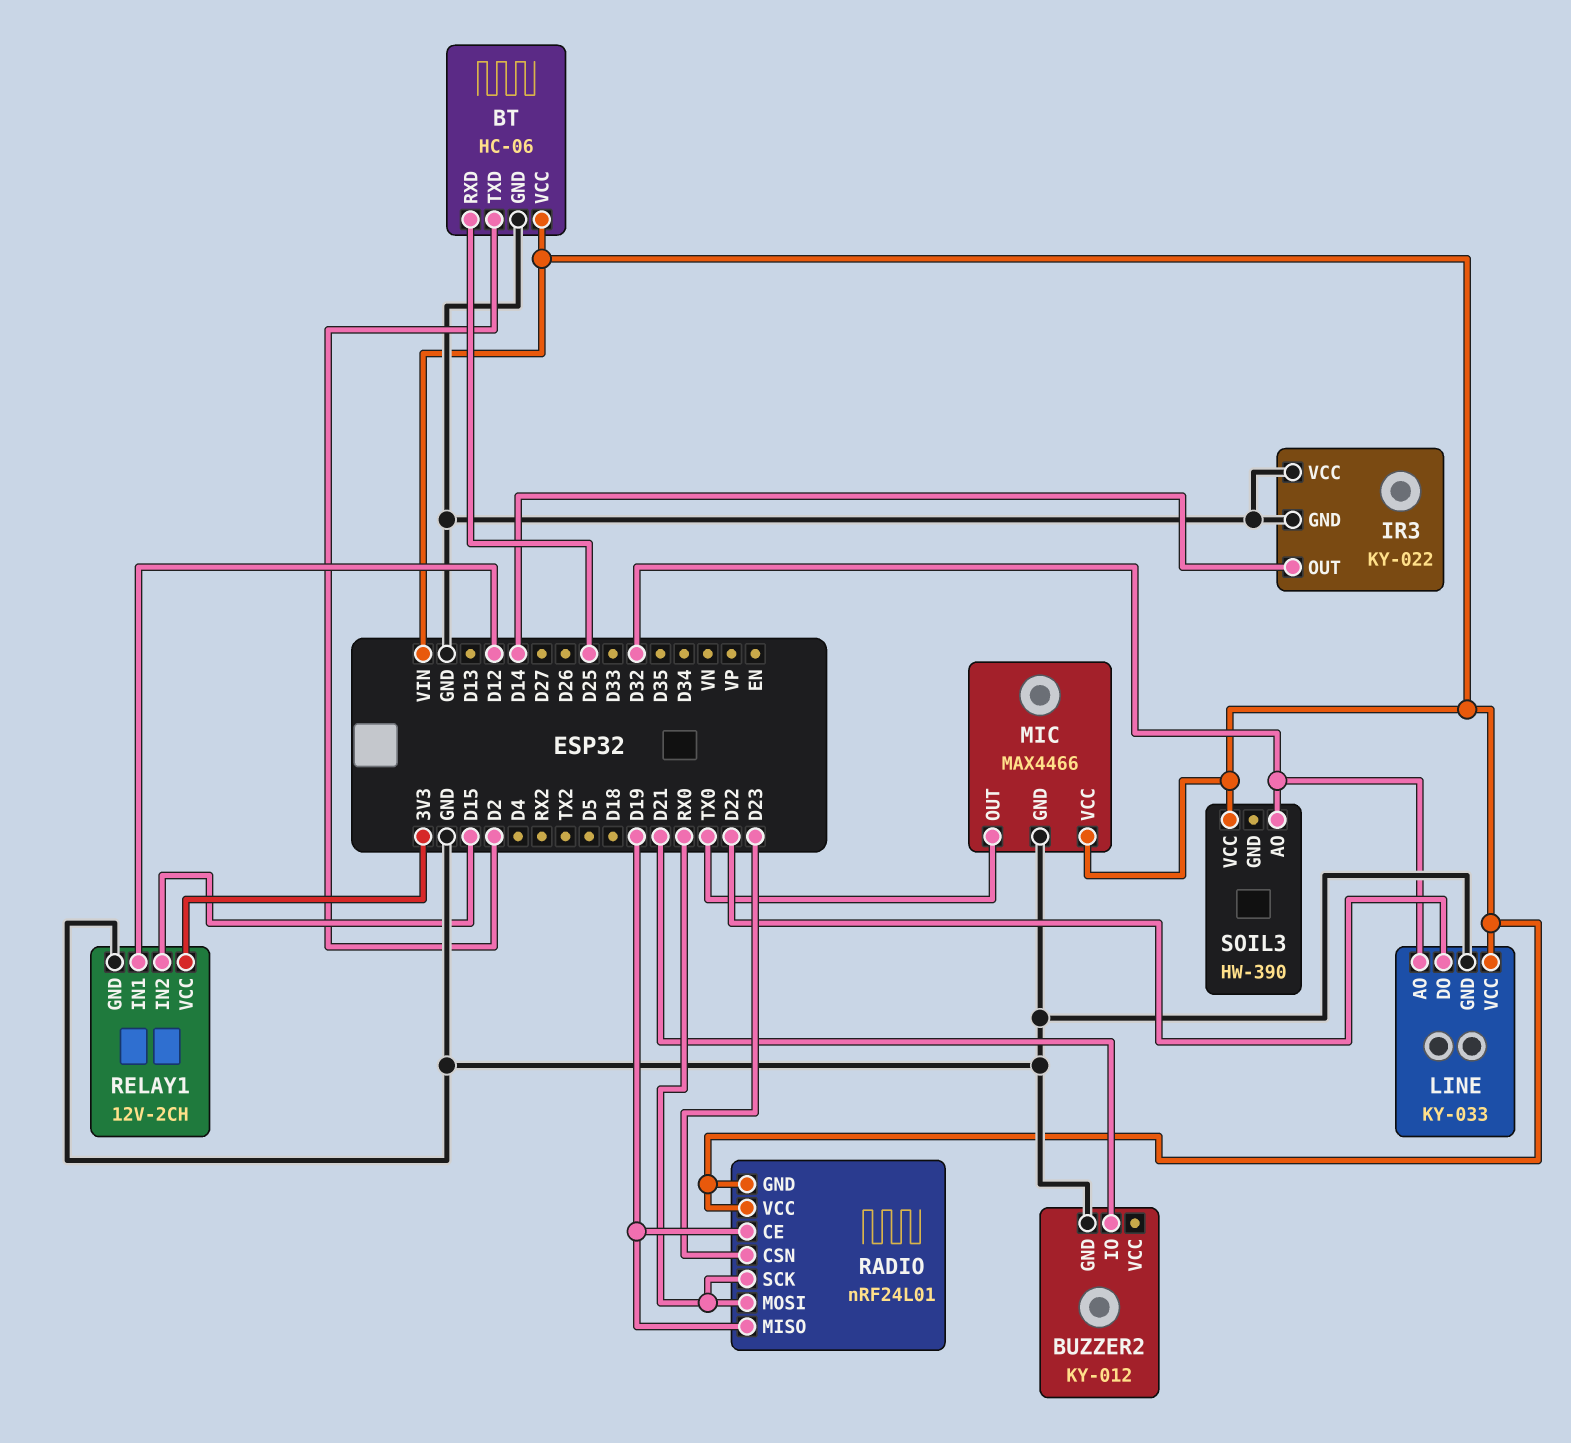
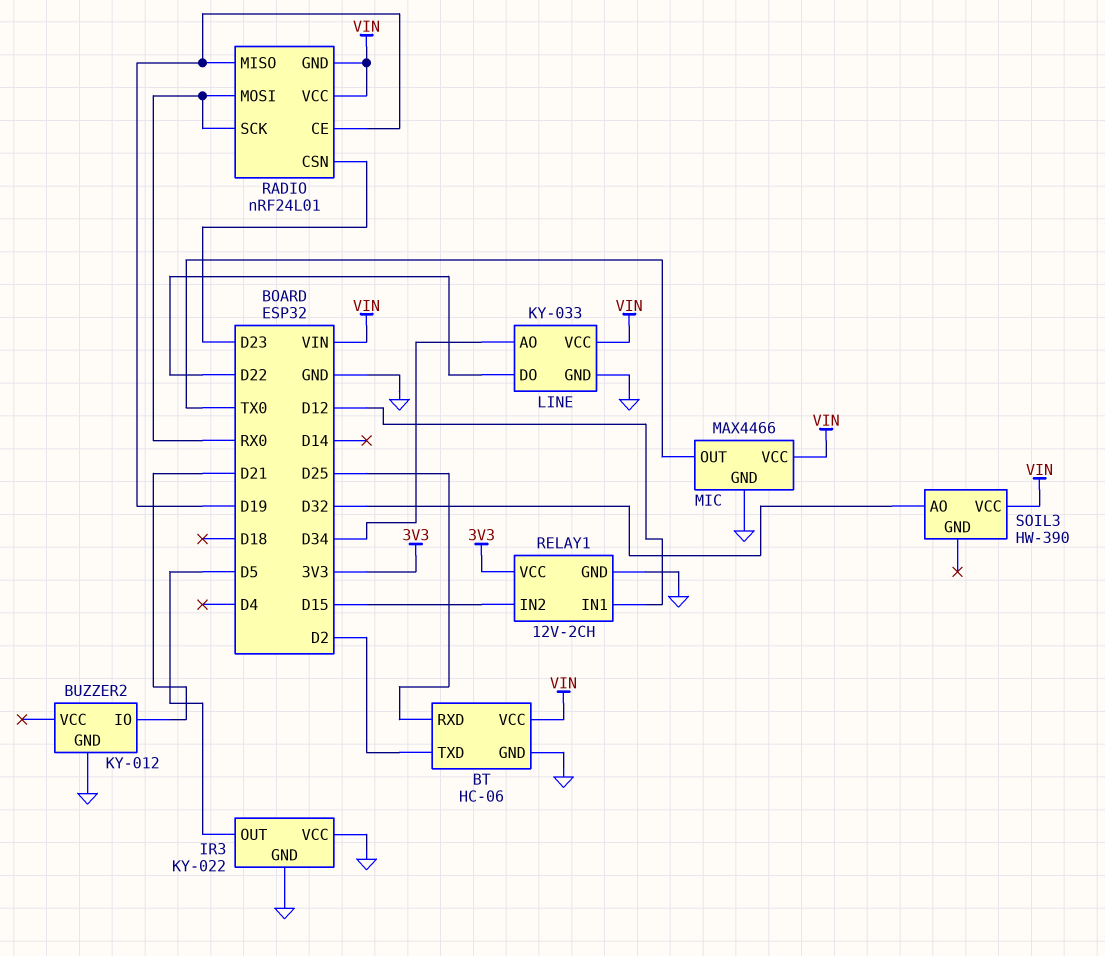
IR3 pin OUT: D14 -> D5
LINE pin AO: D32 -> D34

